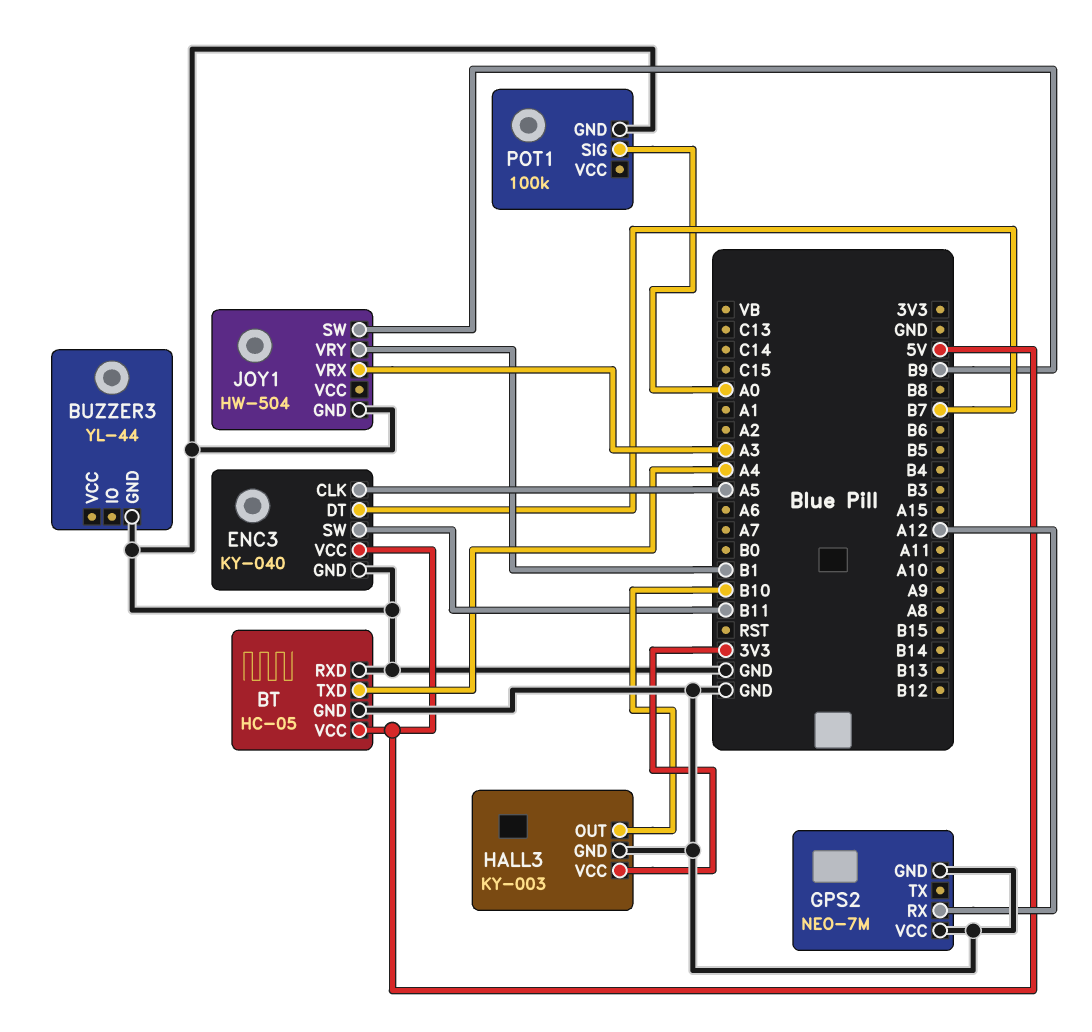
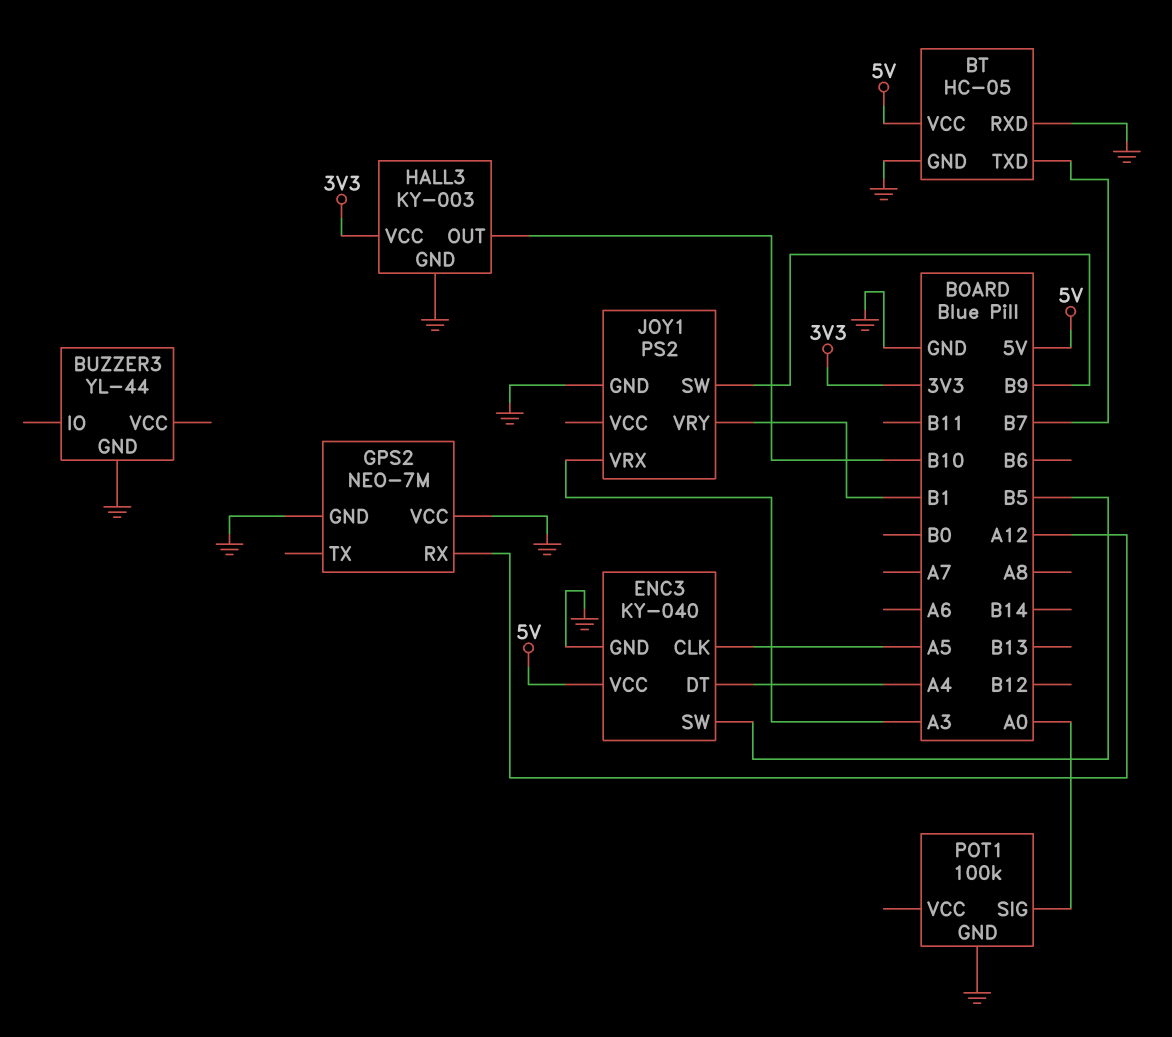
BT pin TXD: A4 -> B7
ENC3 pin DT: B7 -> A4
ENC3 pin SW: B11 -> B5
JOY1: HW-504 -> PS2

